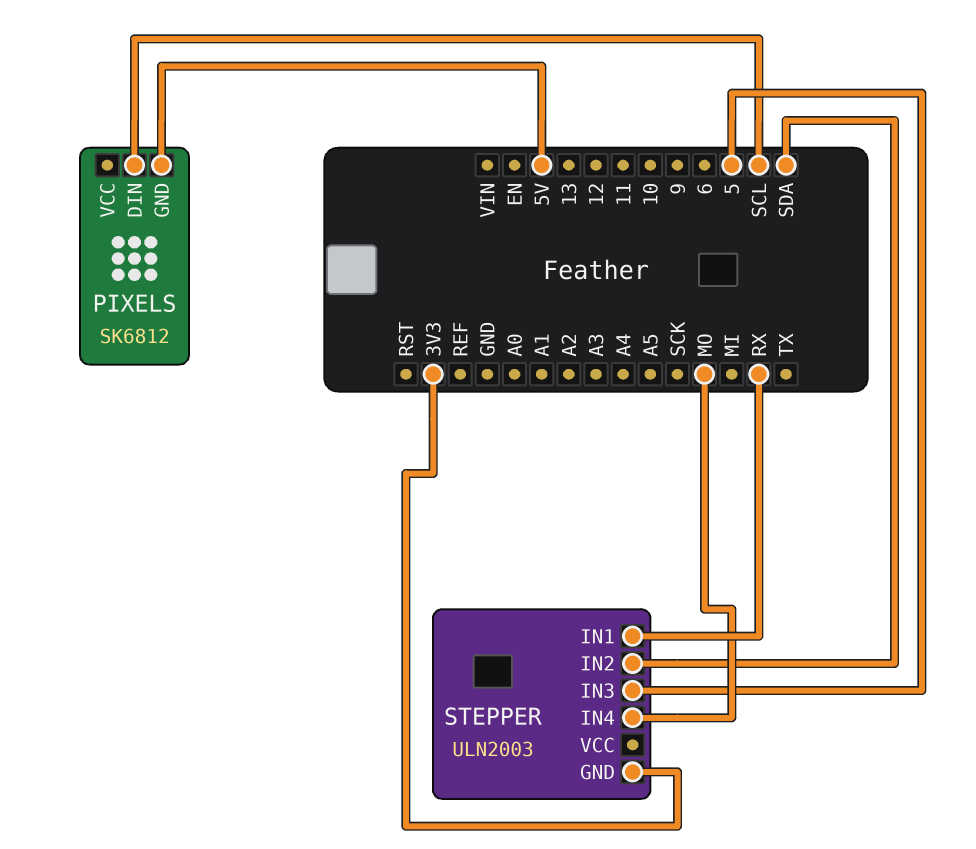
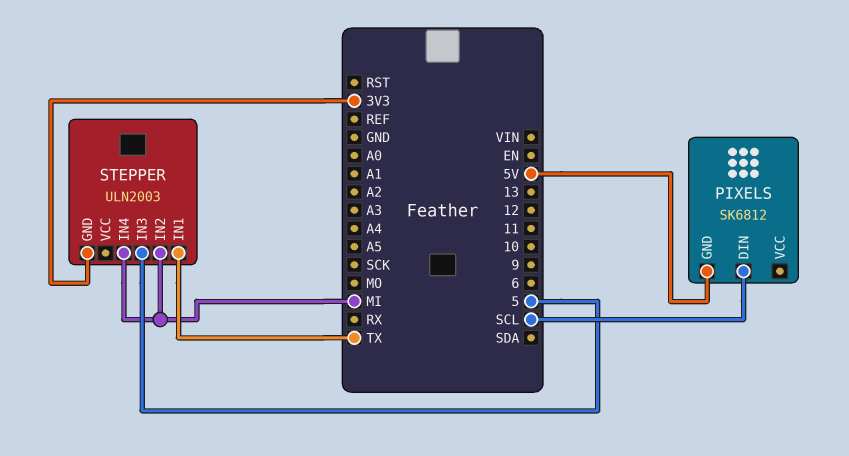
STEPPER pin IN1: RX -> TX
STEPPER pin IN2: SDA -> MI
STEPPER pin IN4: MO -> MI

